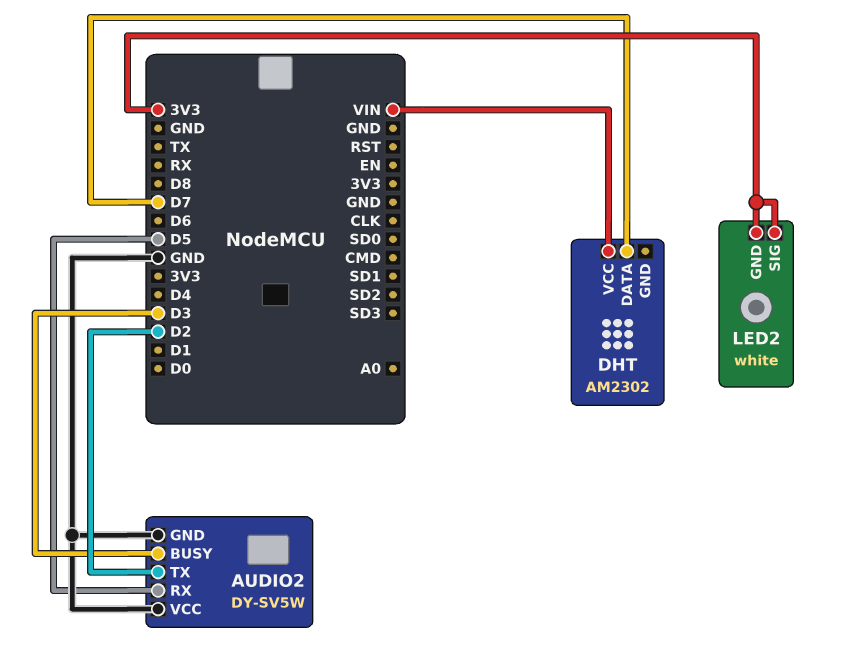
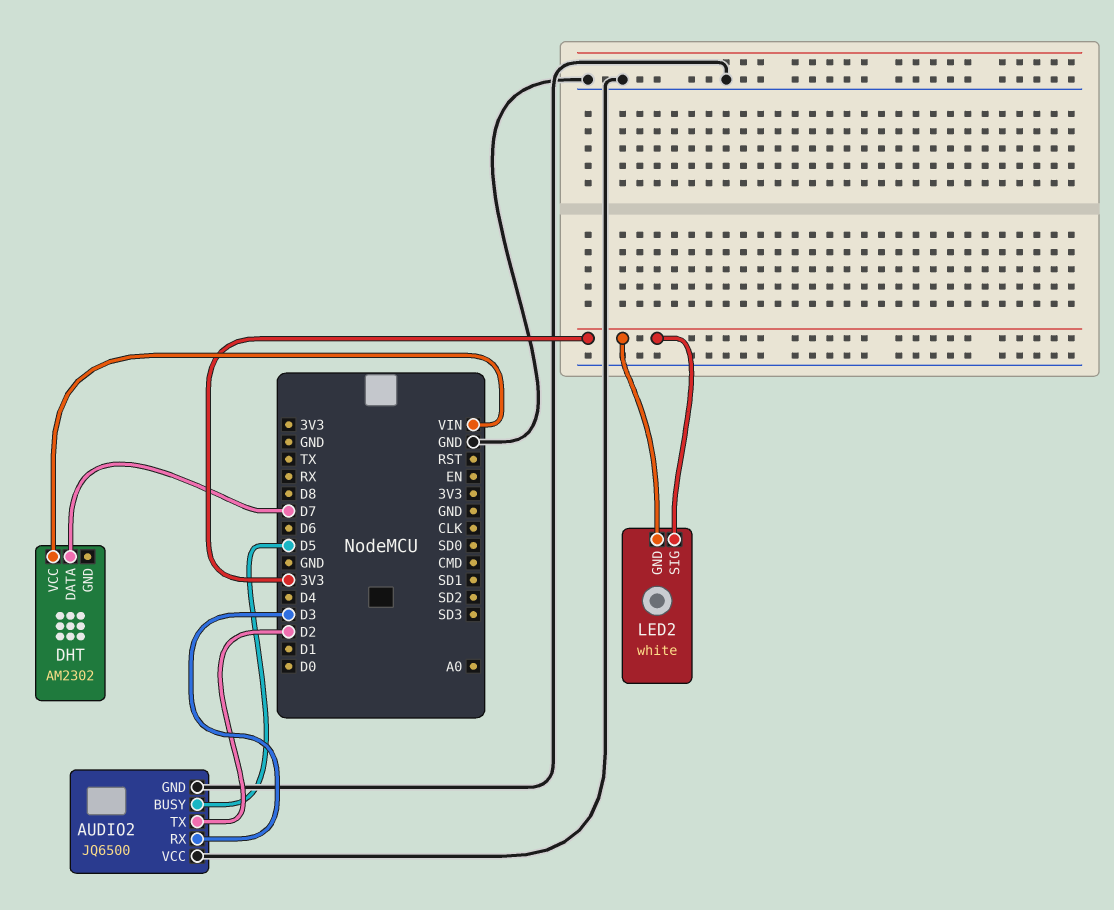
AUDIO2: DY-SV5W -> JQ6500
AUDIO2 pin BUSY: D3 -> D5
AUDIO2 pin RX: D5 -> D3

